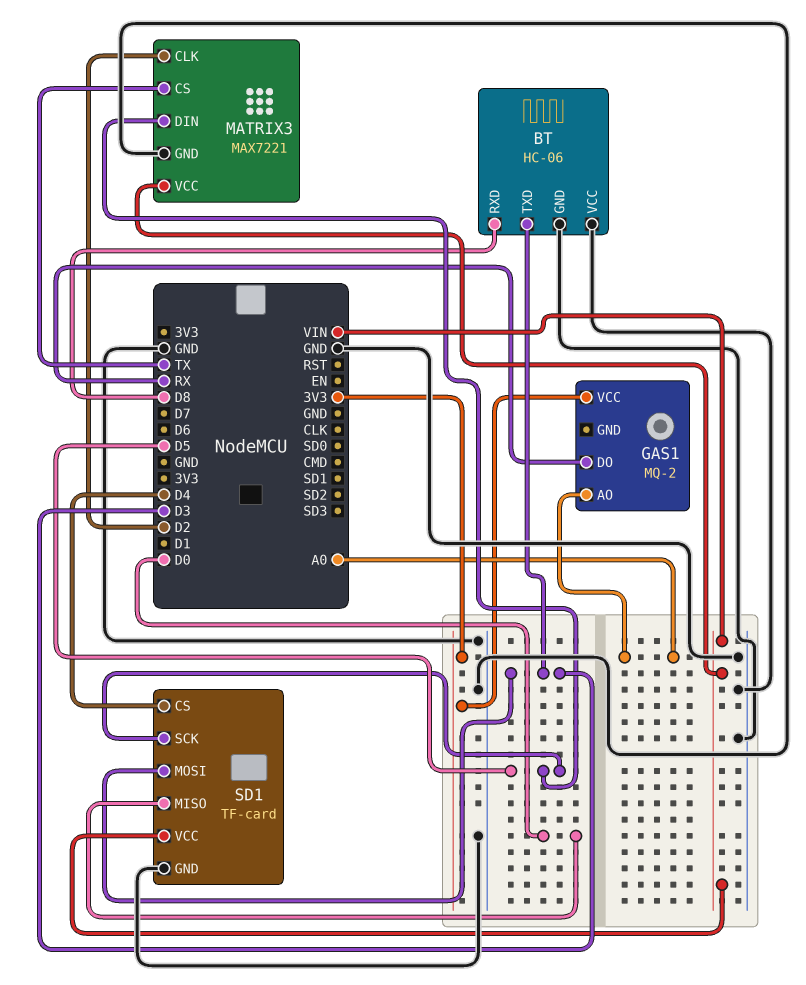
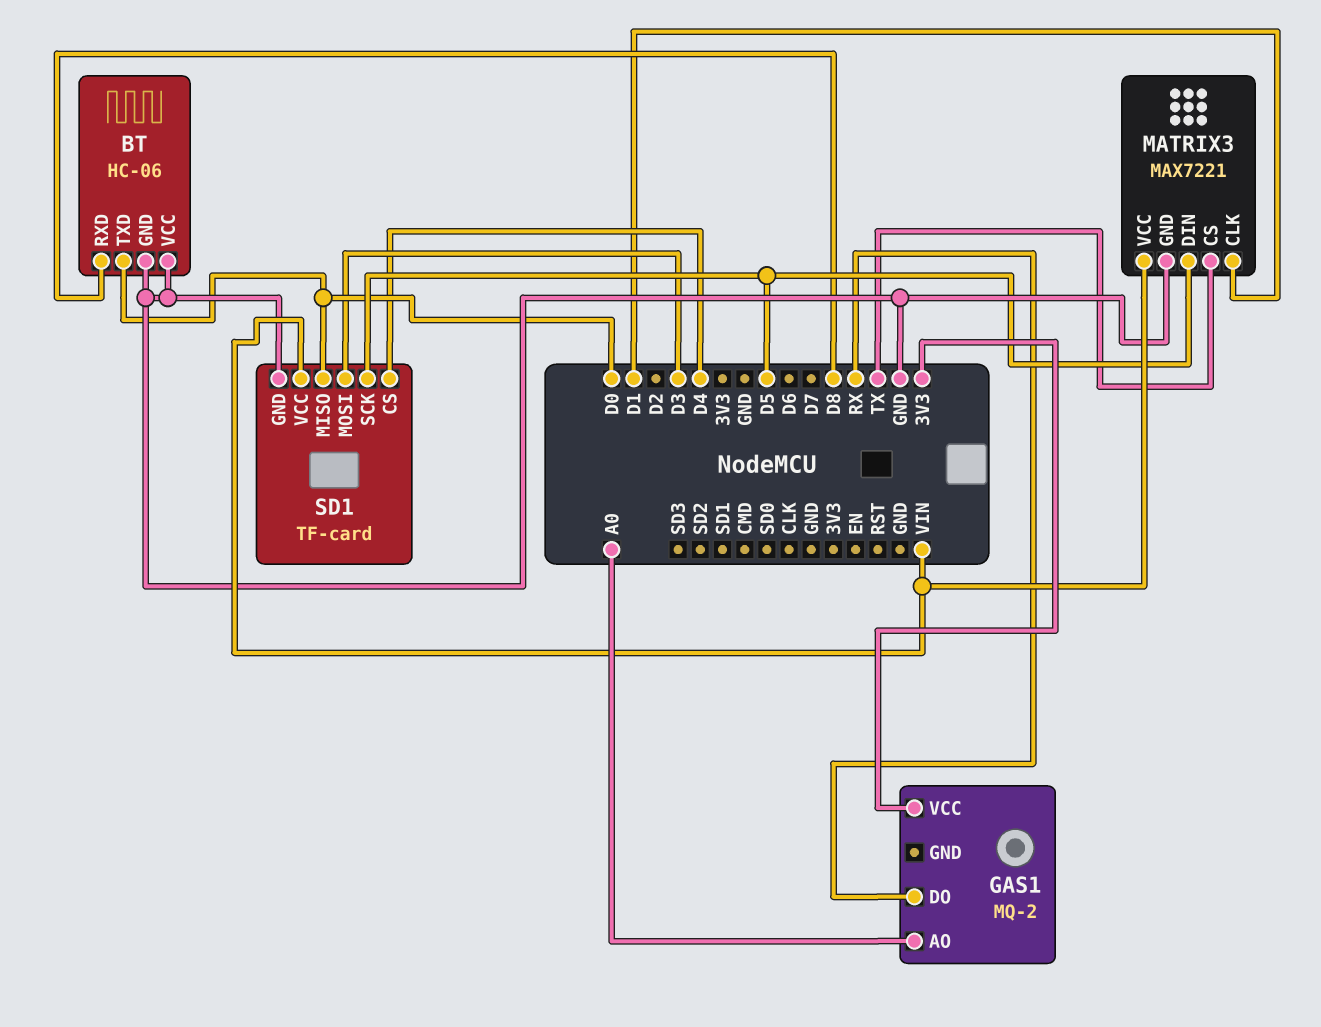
BT pin TXD: D3 -> D0
MATRIX3 pin CLK: D2 -> D1

